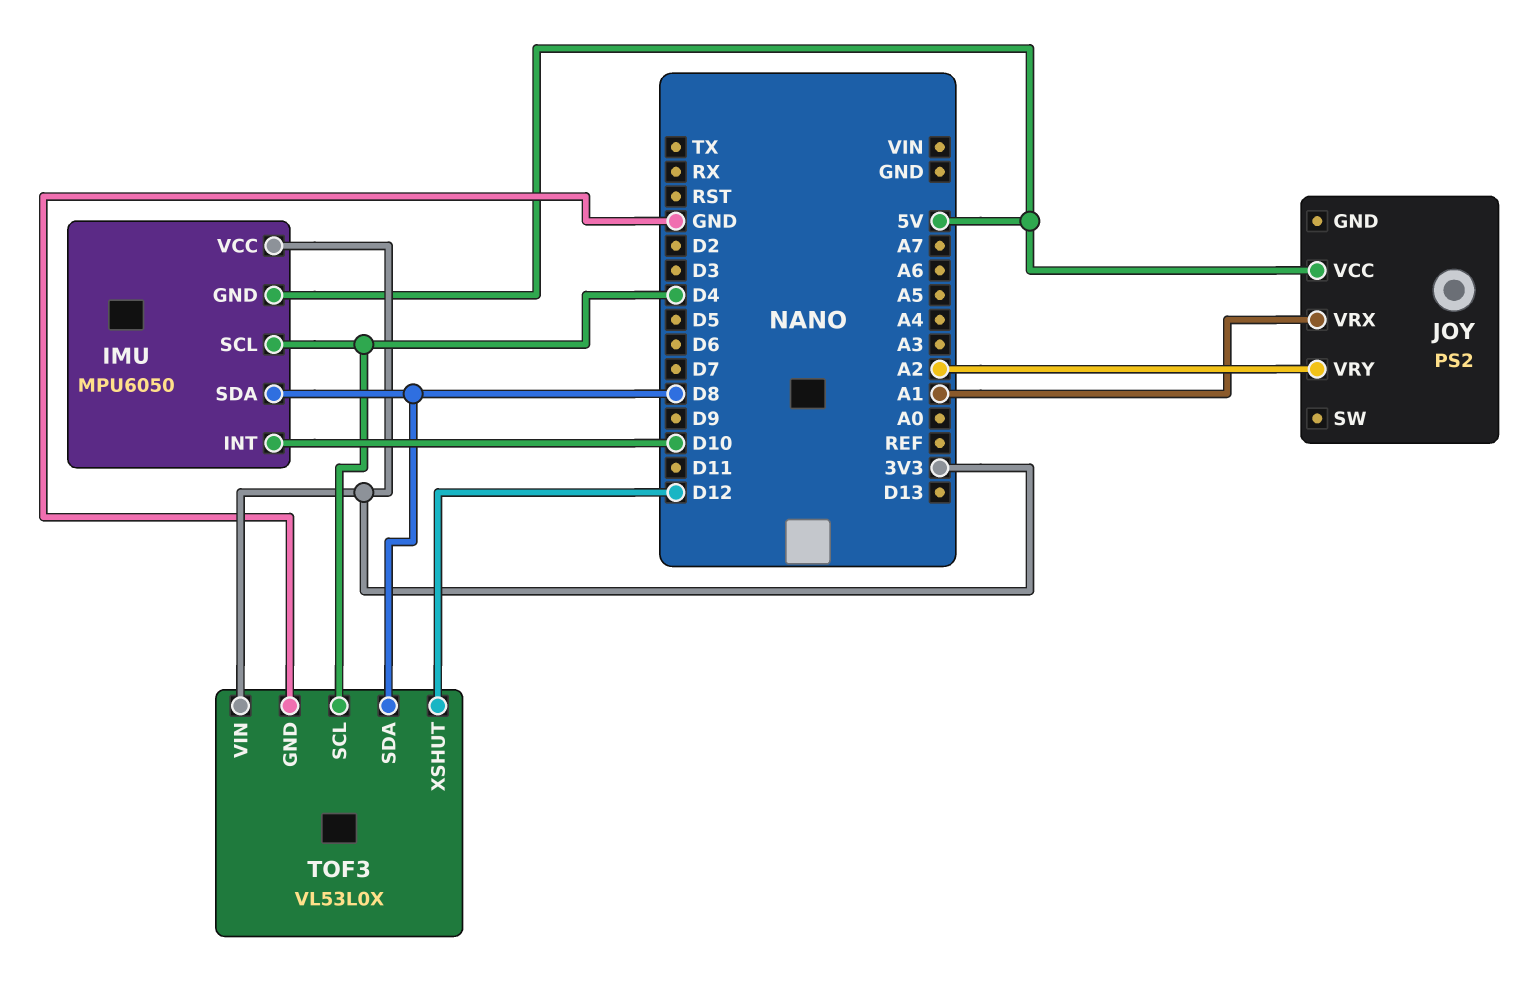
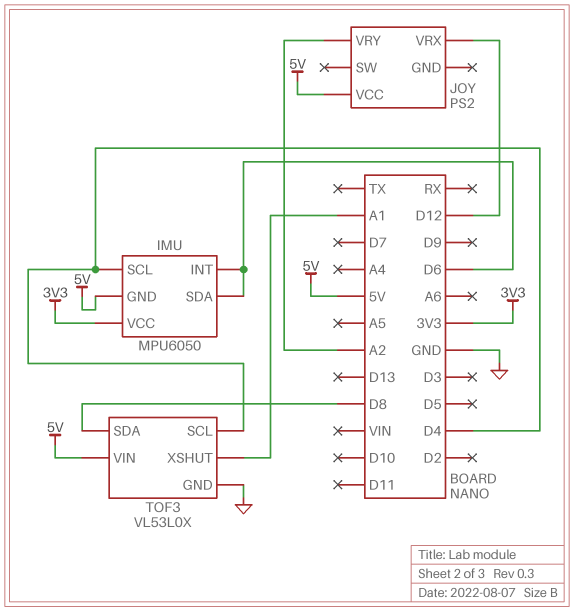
IMU pin INT: D10 -> D6
IMU pin SDA: D8 -> D6
JOY pin VRX: A1 -> D12
TOF3 pin VIN: 3V3 -> 5V
TOF3 pin XSHUT: D12 -> A1

